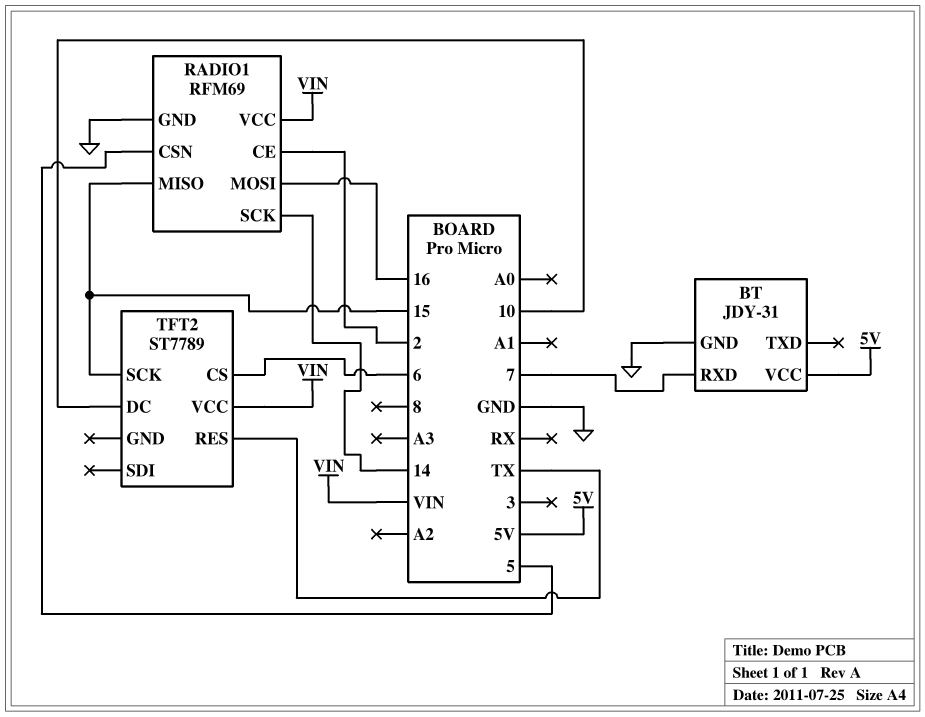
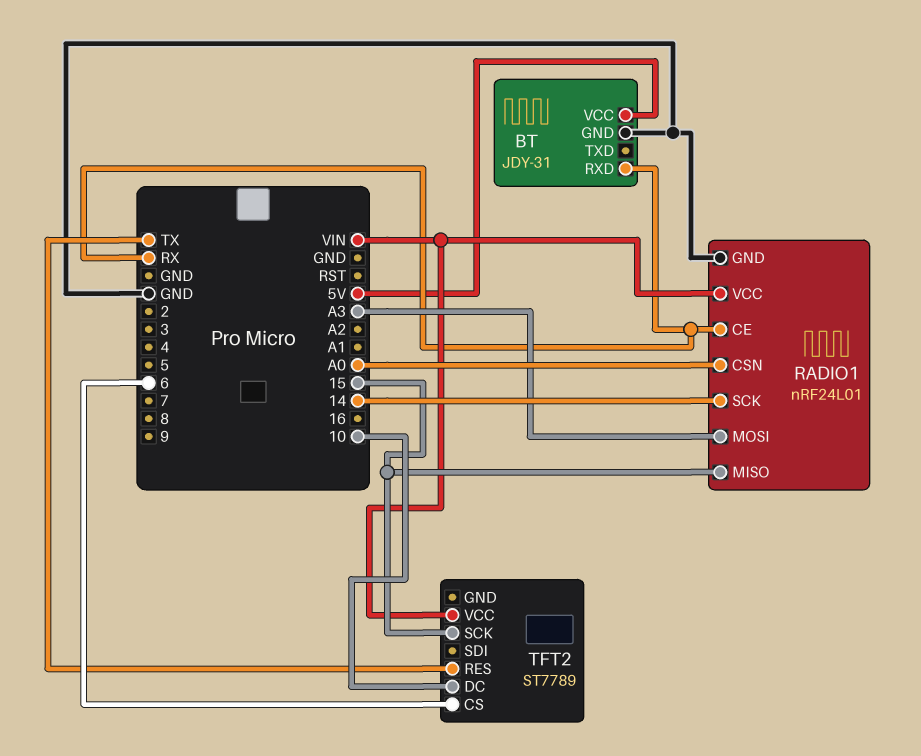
BT pin RXD: 7 -> RX
RADIO1: RFM69 -> nRF24L01
RADIO1 pin CE: 2 -> RX
RADIO1 pin CSN: 5 -> A0
RADIO1 pin MOSI: 16 -> A3

